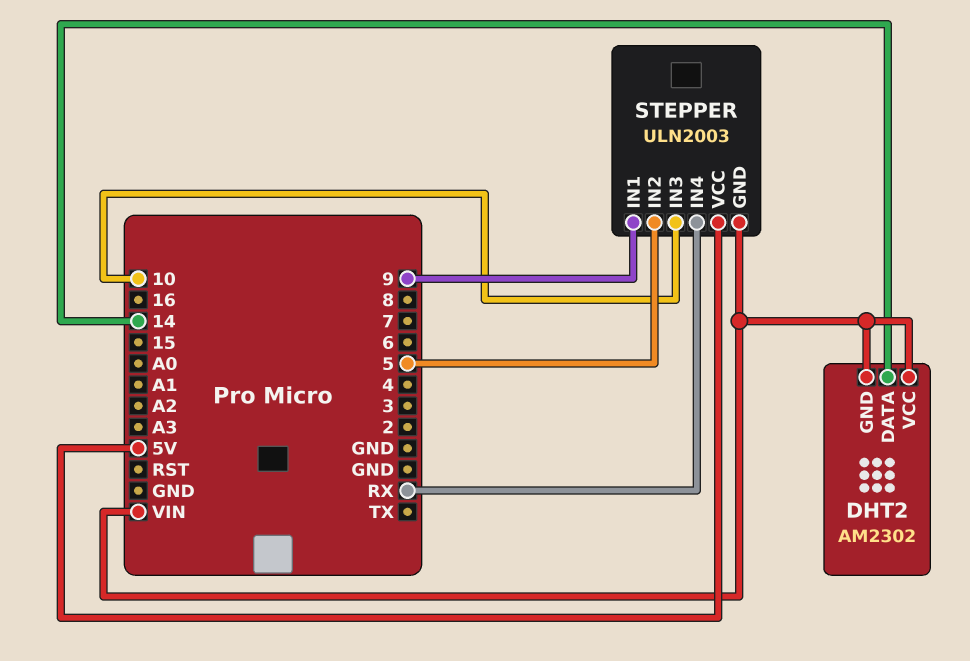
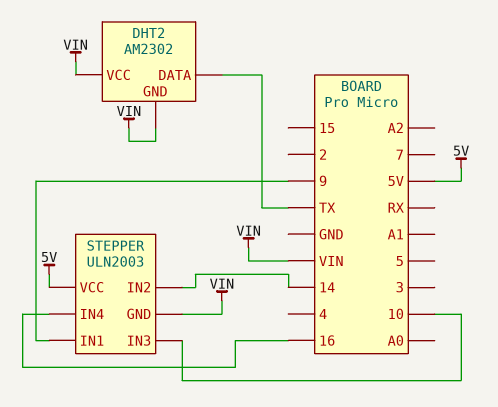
DHT2 pin DATA: 14 -> TX
STEPPER pin IN2: 5 -> 14
STEPPER pin IN4: RX -> 16

